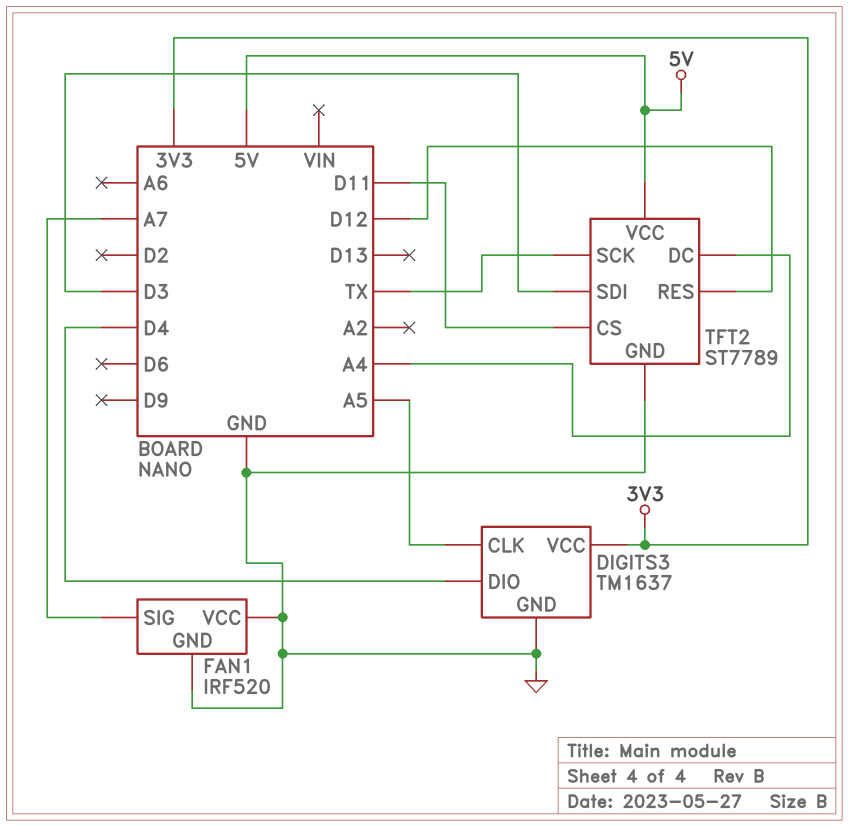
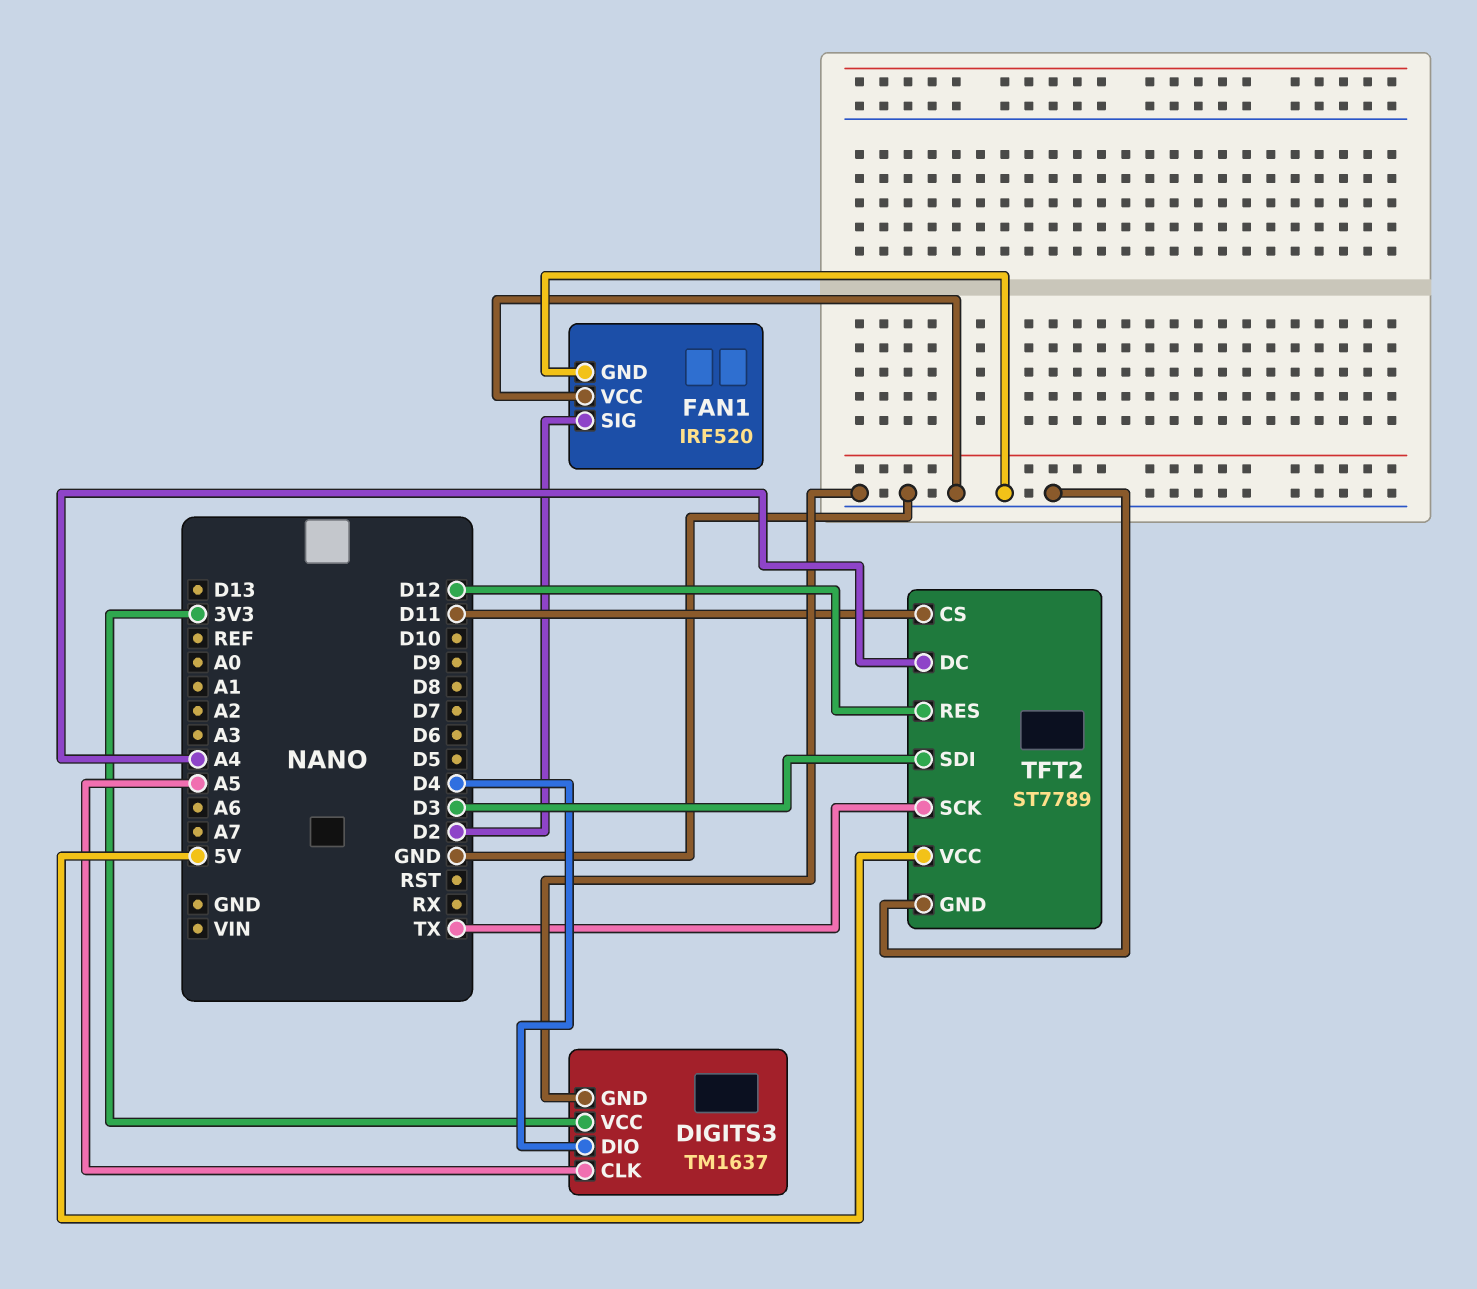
FAN1 pin SIG: A7 -> D2

